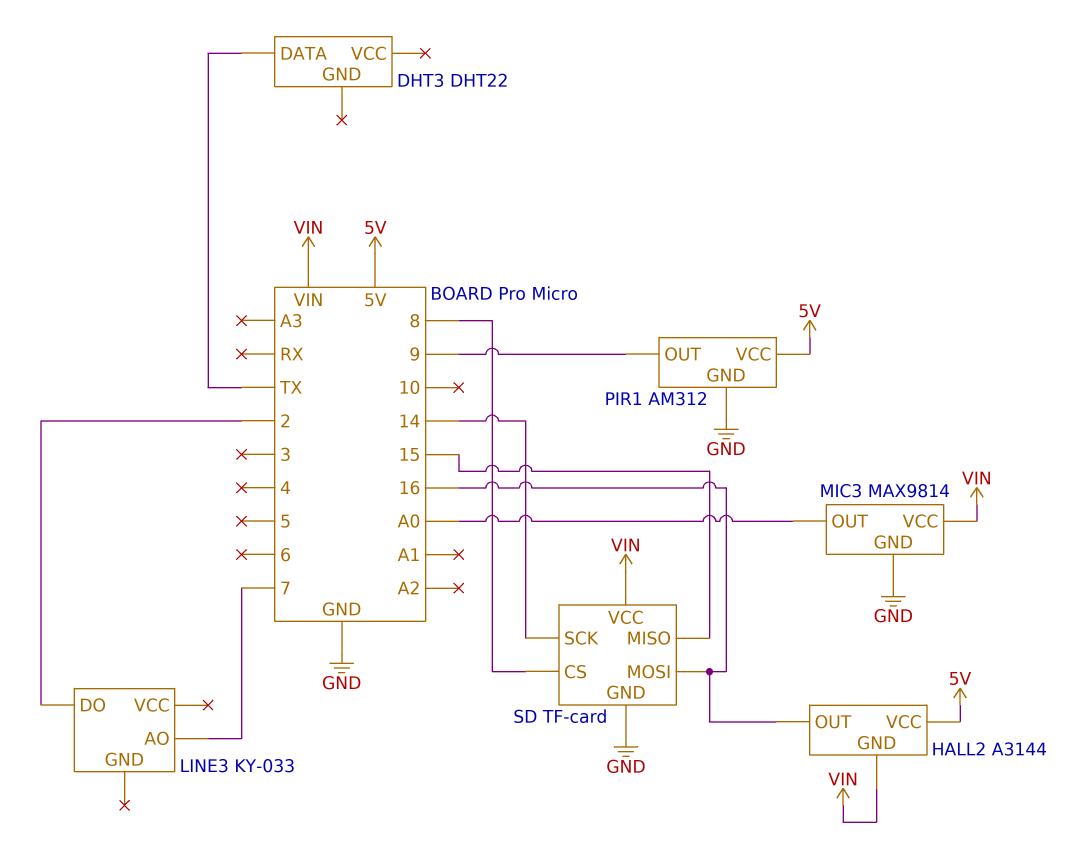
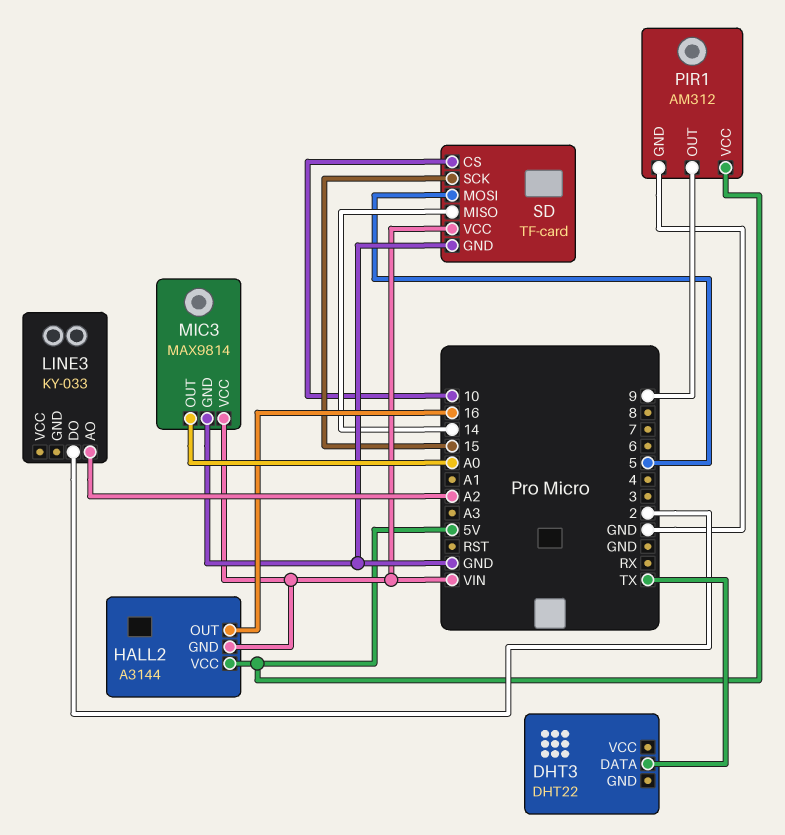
LINE3 pin AO: 7 -> A2
SD pin CS: 8 -> 10
SD pin MISO: 15 -> 14
SD pin MOSI: 16 -> 5
SD pin SCK: 14 -> 15

